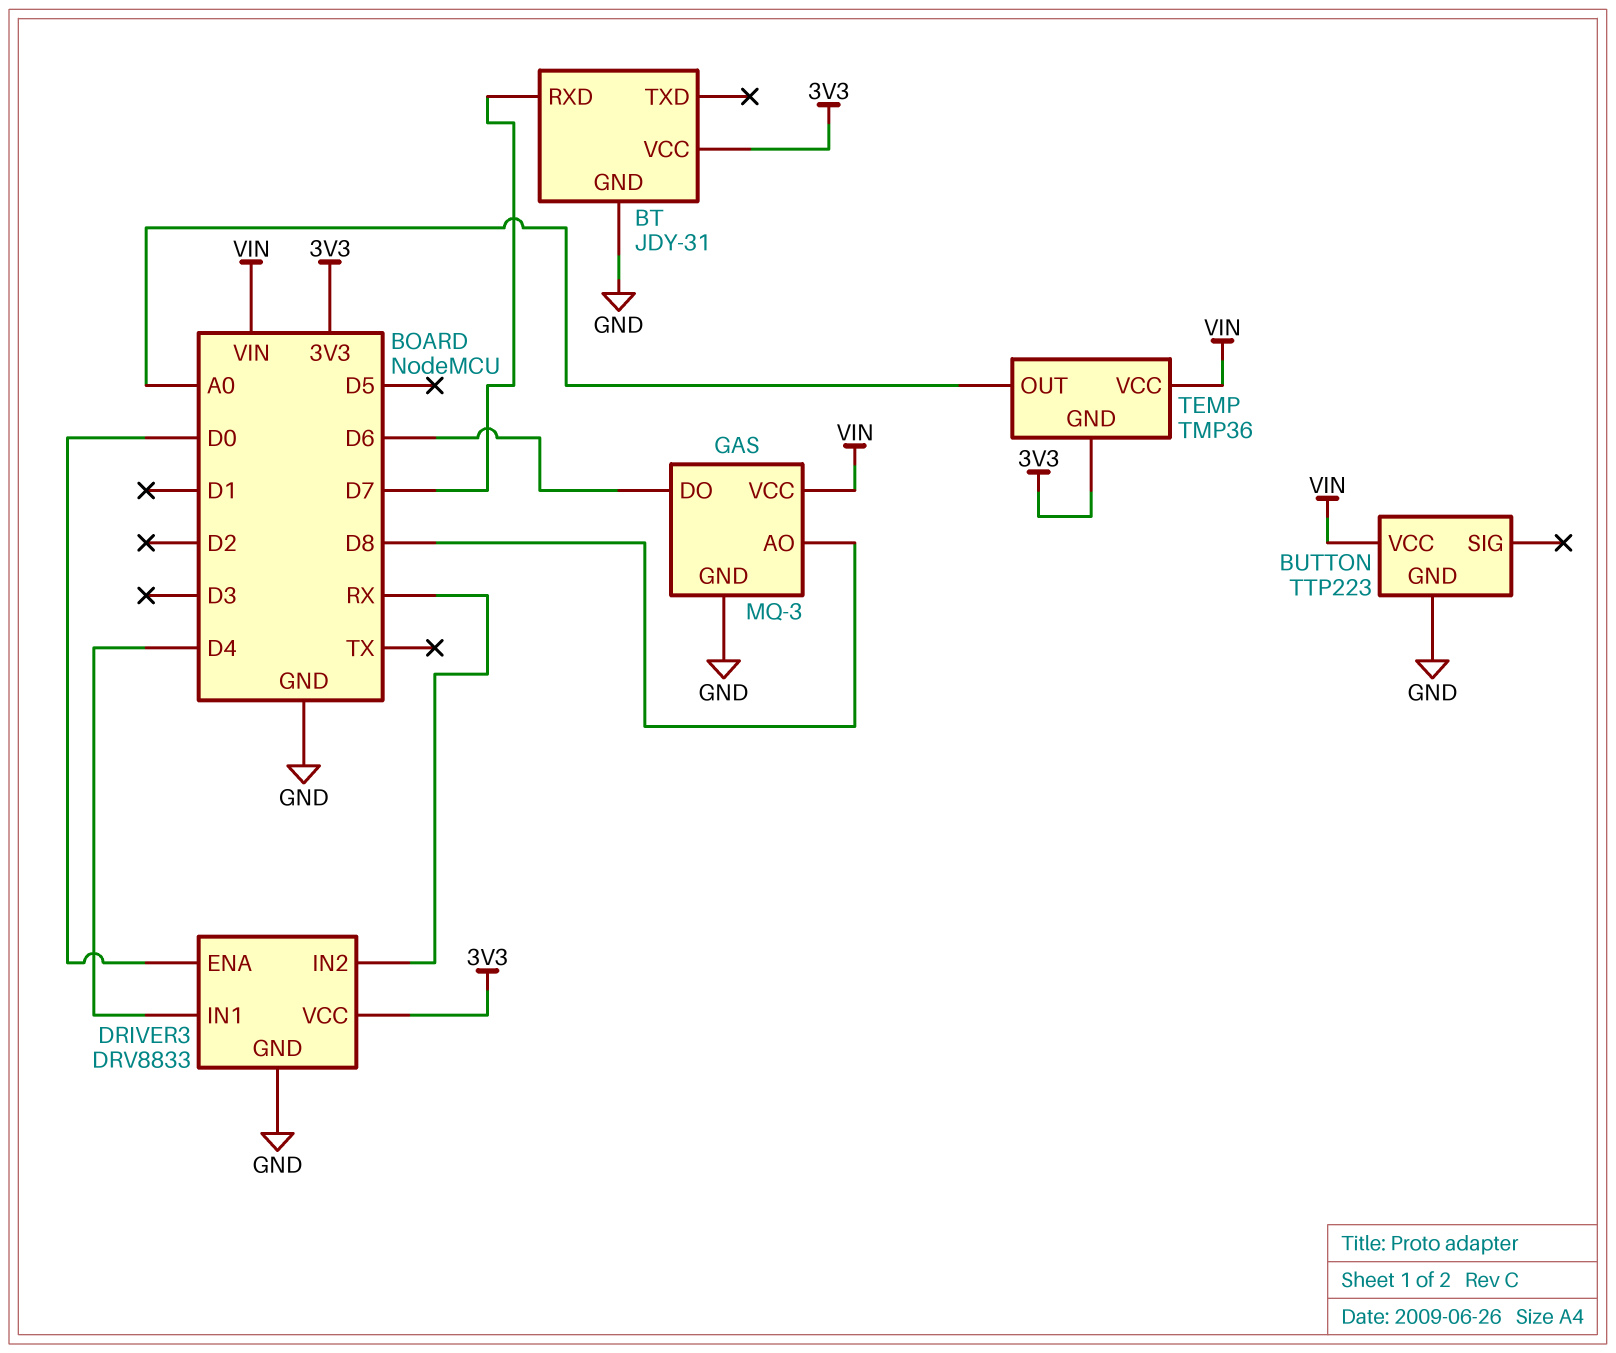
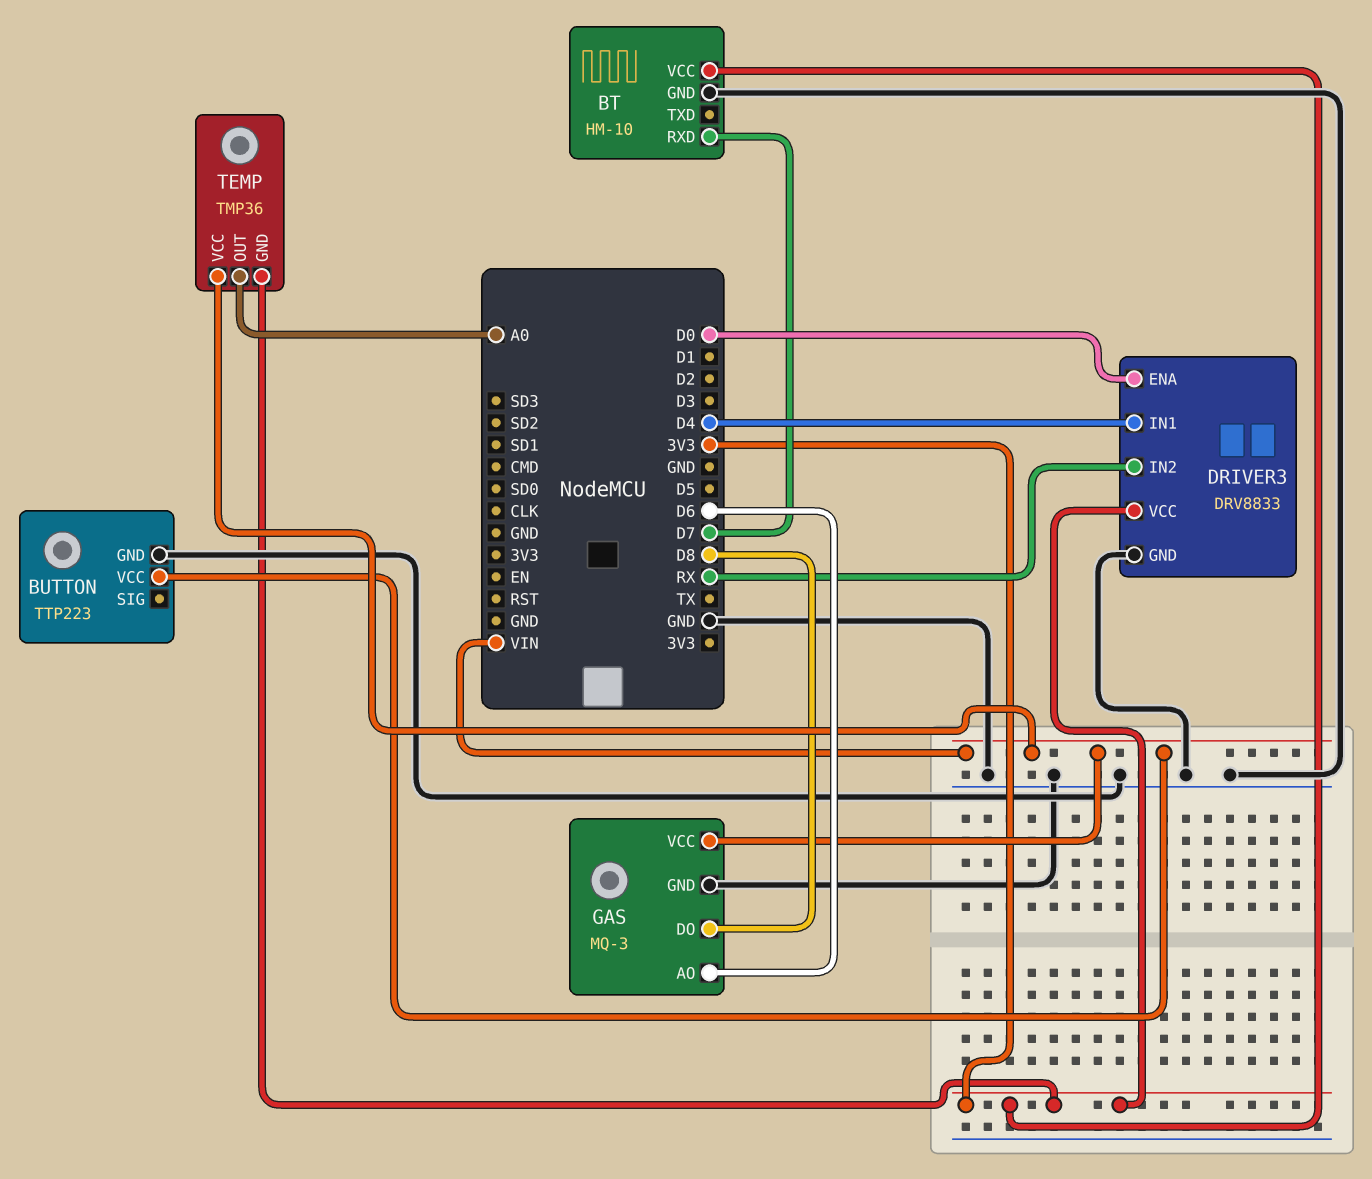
BT: JDY-31 -> HM-10
GAS pin AO: D8 -> D6
GAS pin DO: D6 -> D8

